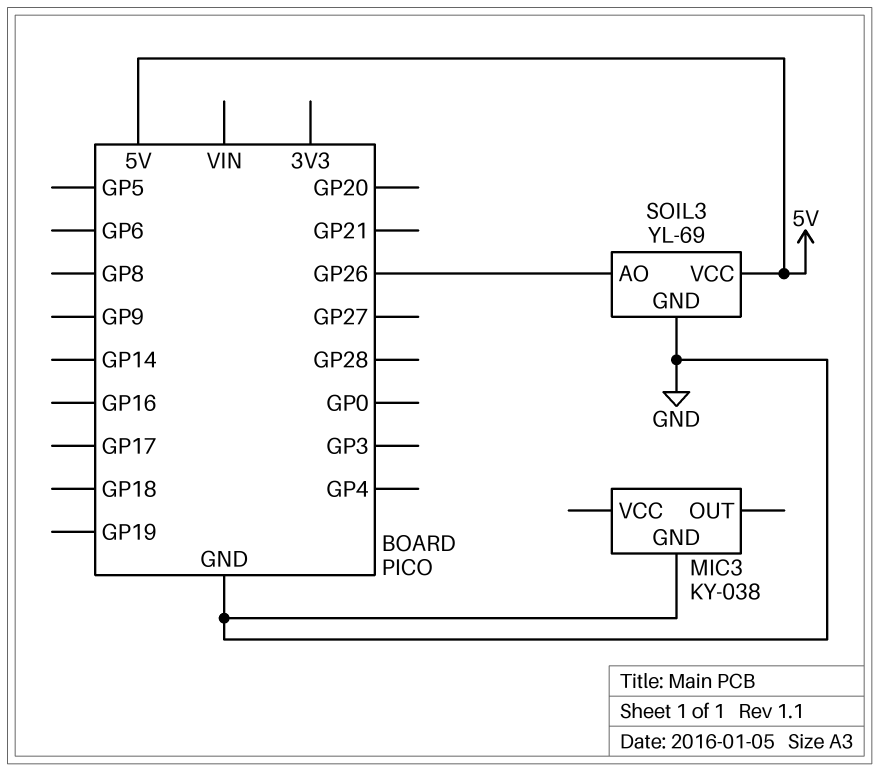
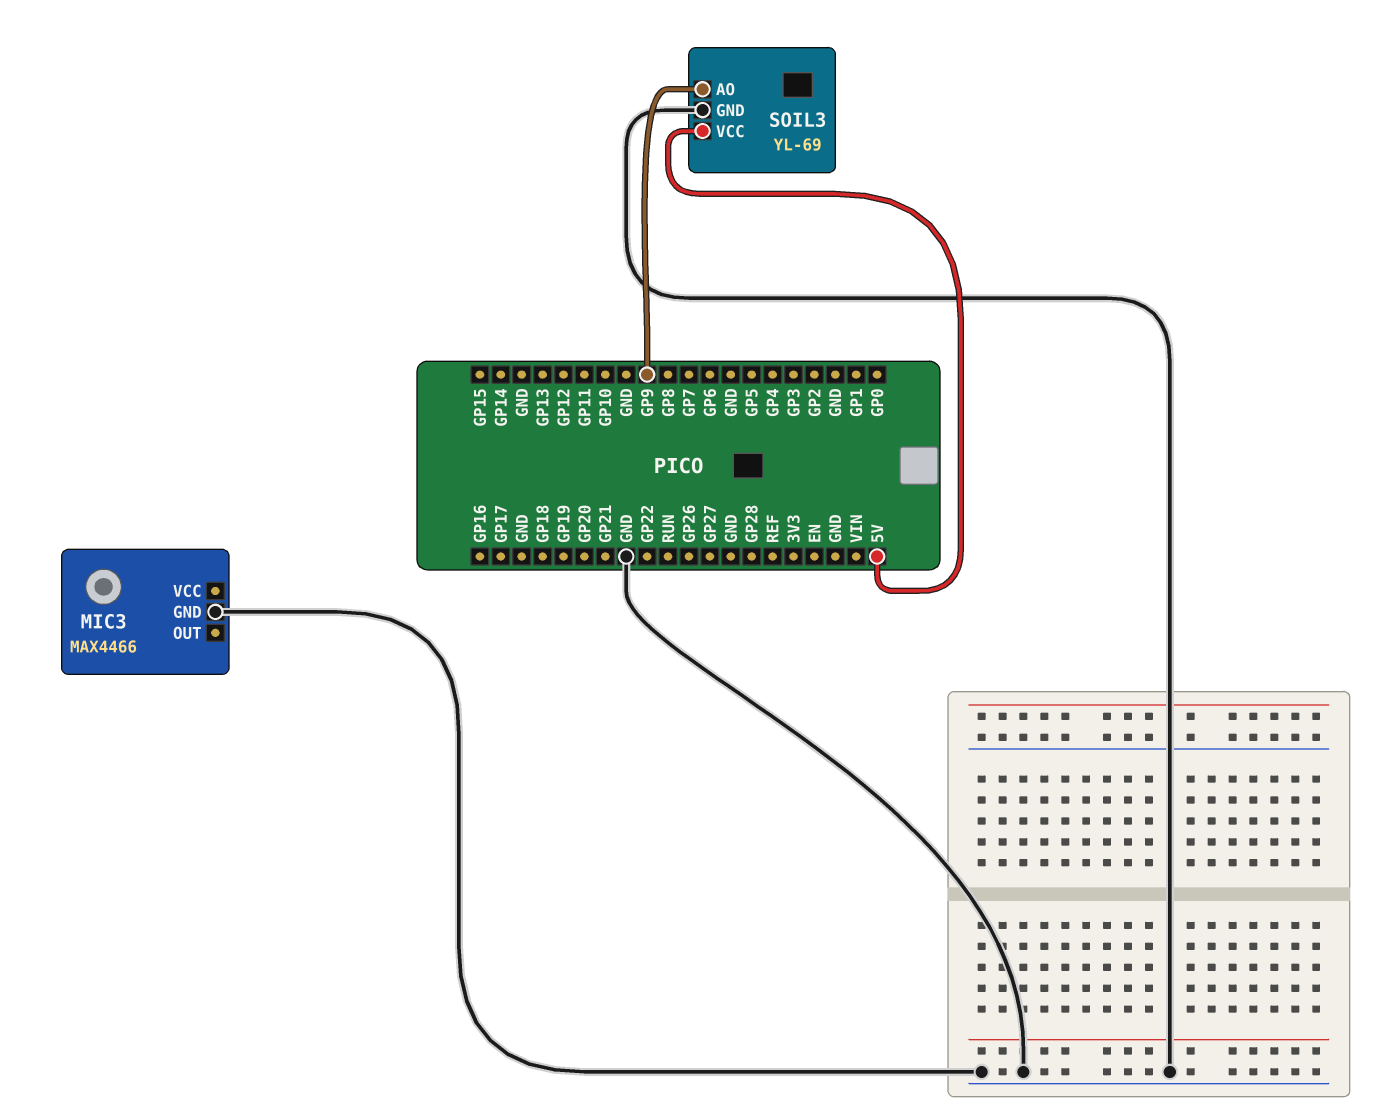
MIC3: KY-038 -> MAX4466
SOIL3 pin AO: GP26 -> GP9

